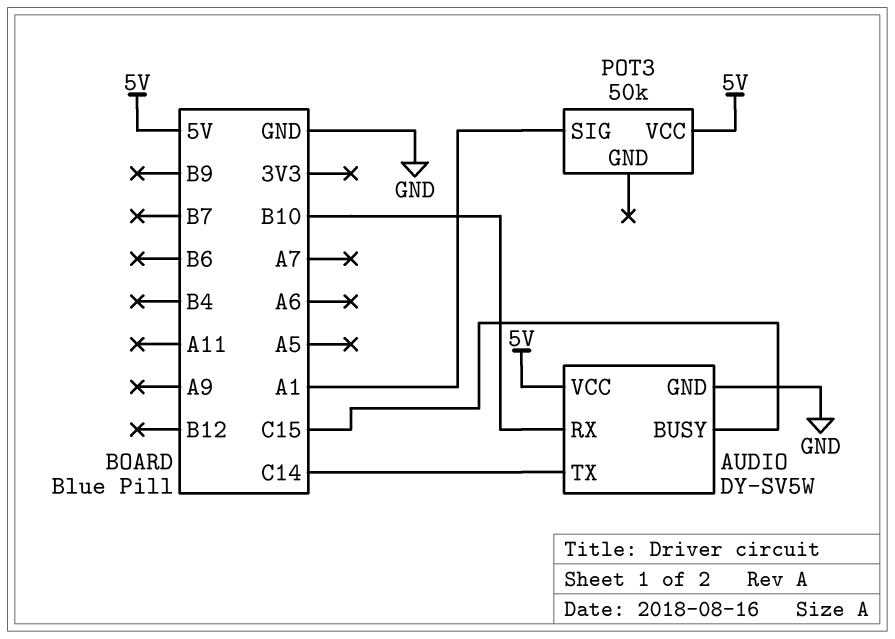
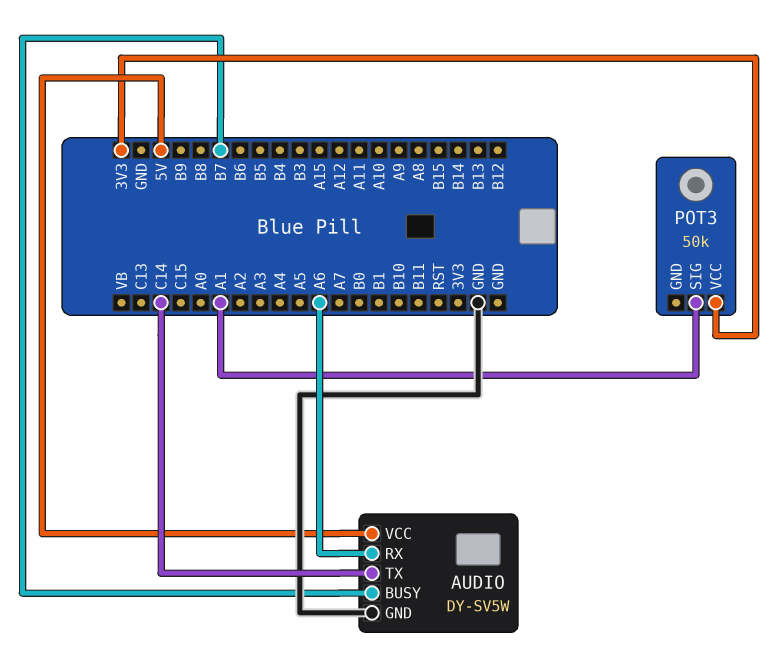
AUDIO pin BUSY: C15 -> B7
AUDIO pin RX: B10 -> A6
POT3 pin VCC: 5V -> 3V3

